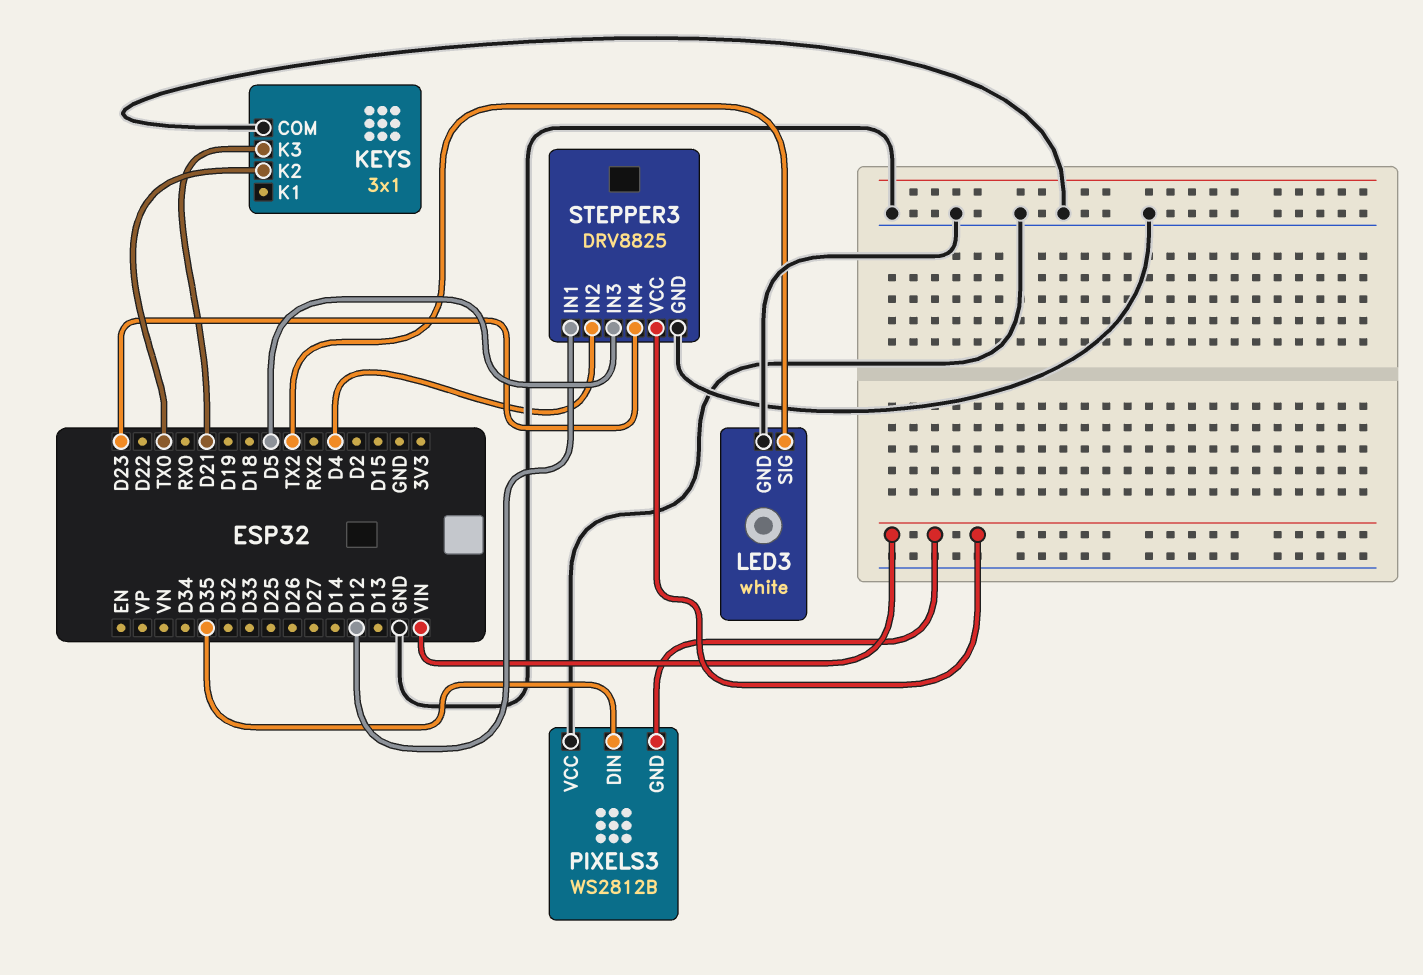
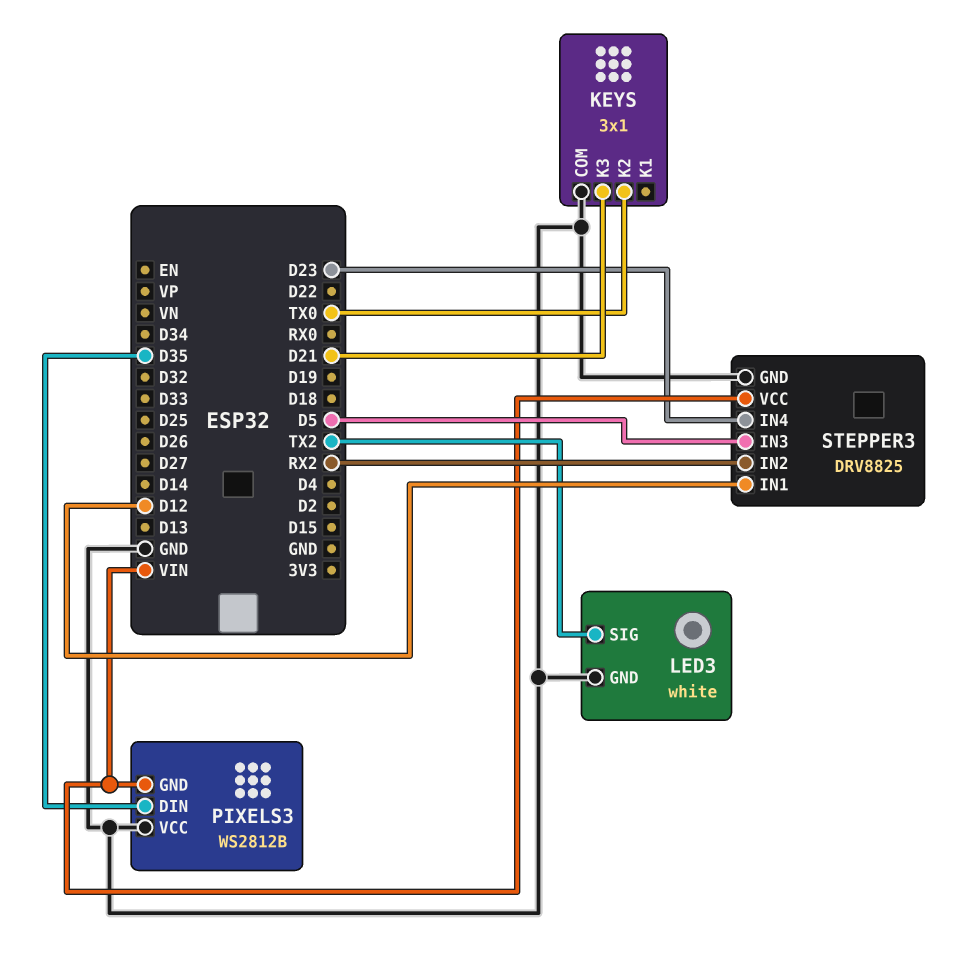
STEPPER3 pin IN2: D4 -> RX2

